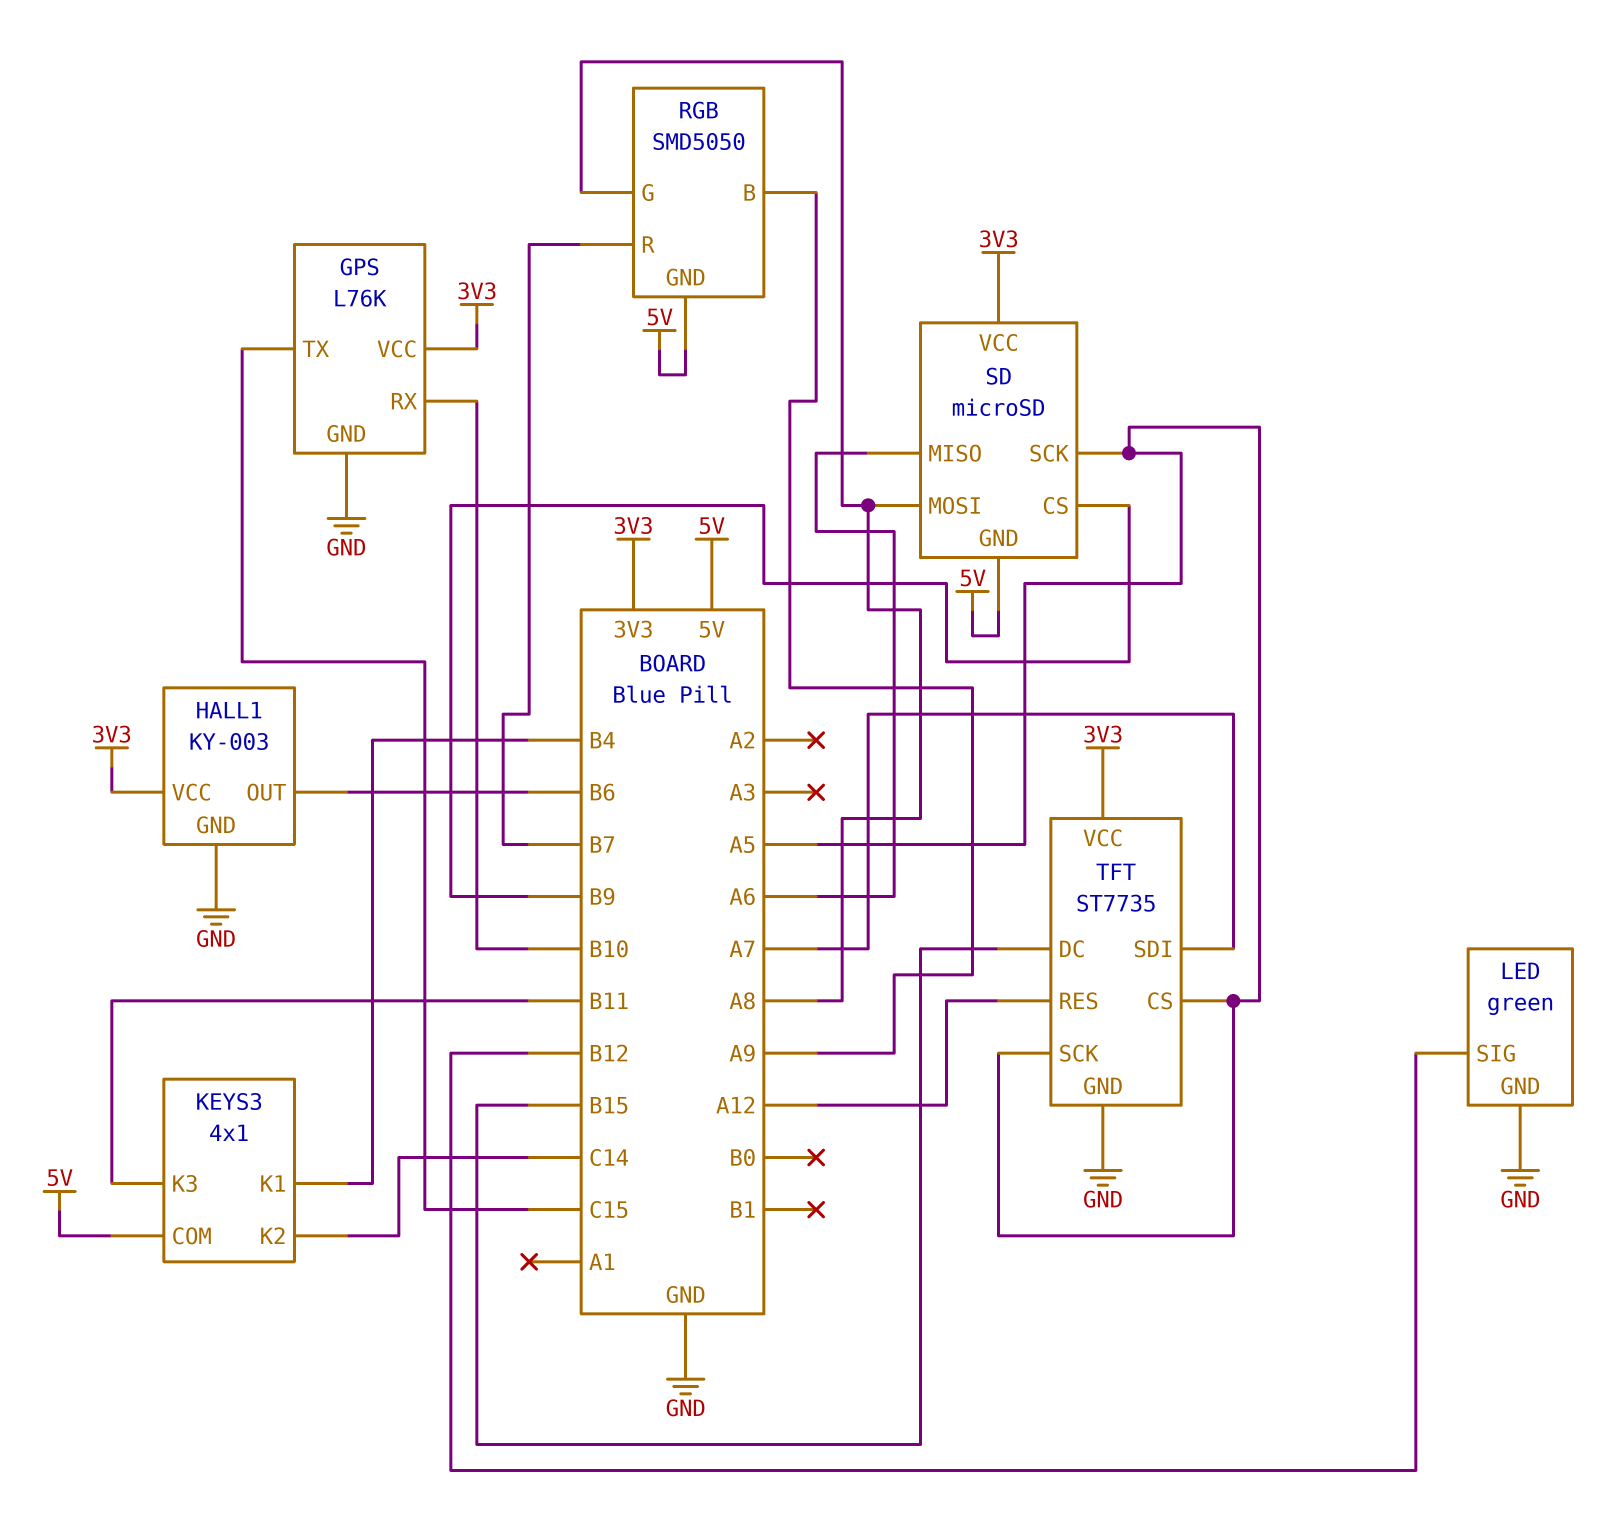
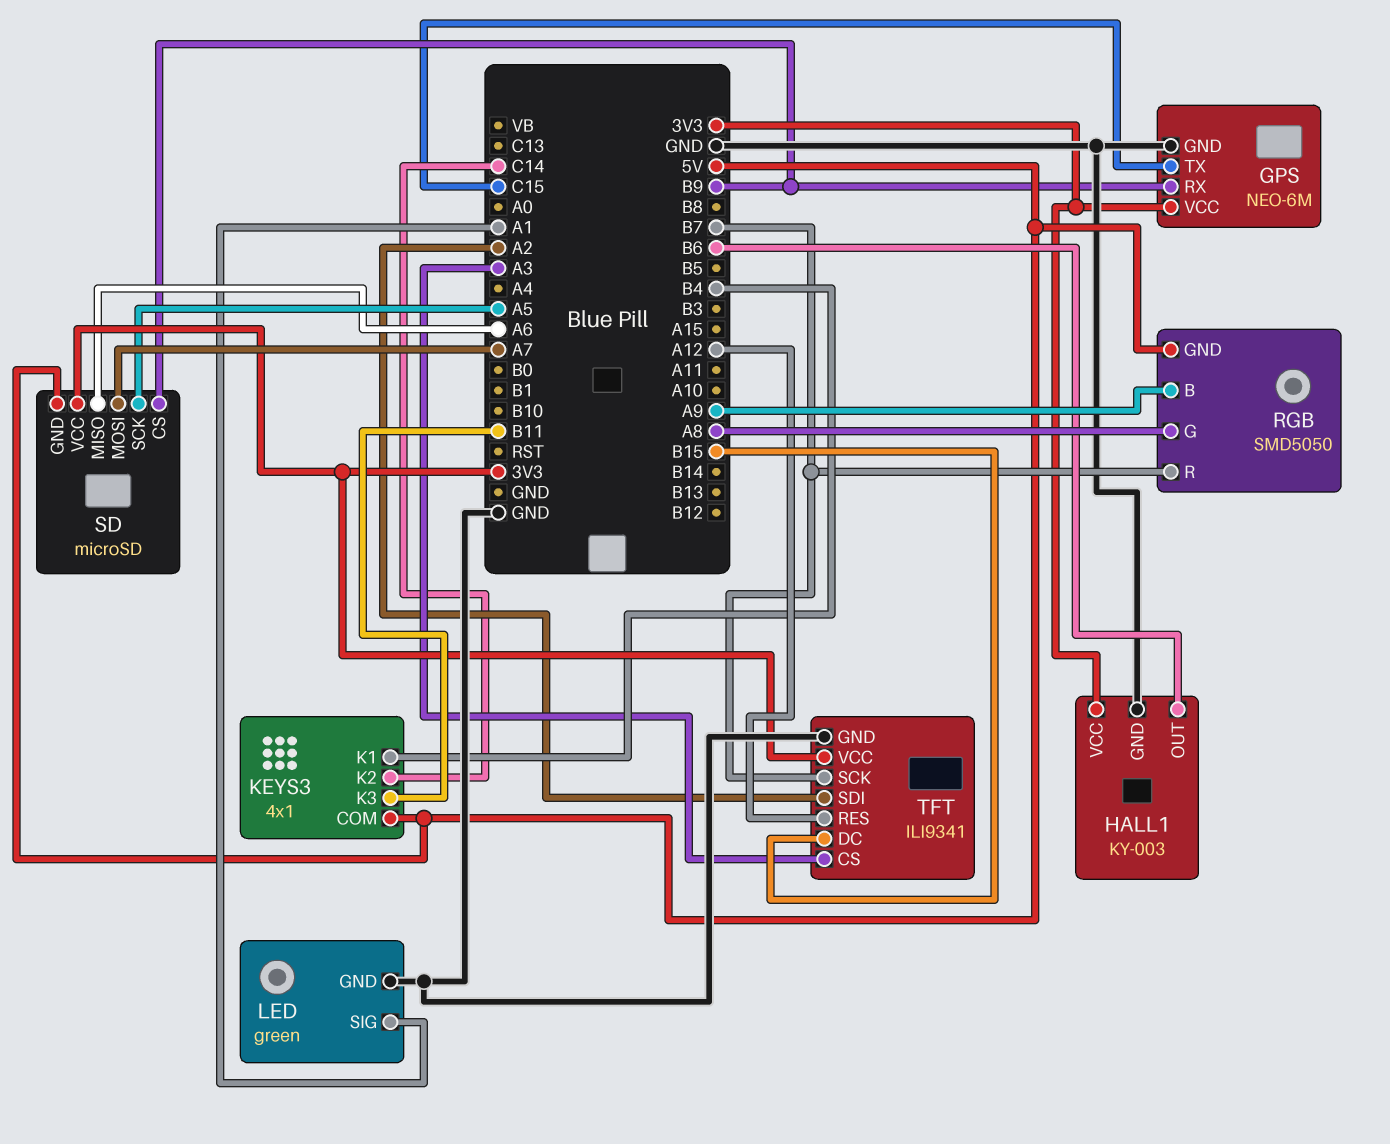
GPS: L76K -> NEO-6M
GPS pin RX: B10 -> B9
LED pin SIG: B12 -> A1
SD pin MOSI: A8 -> A7
TFT: ST7735 -> ILI9341
TFT pin CS: A5 -> A3
TFT pin SCK: A5 -> B7
TFT pin SDI: A7 -> A2

